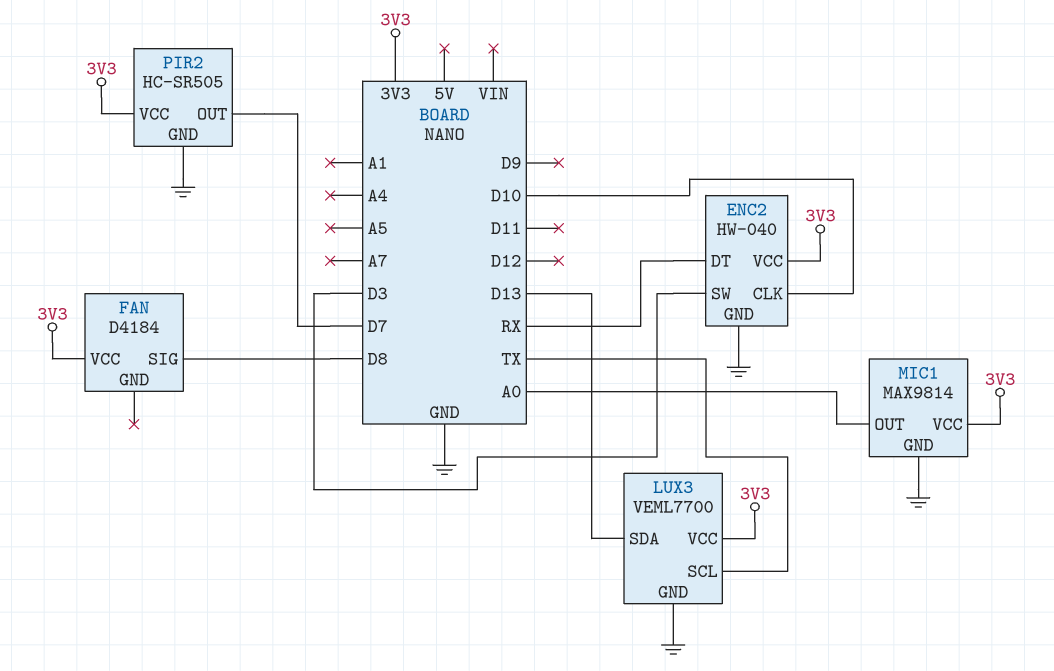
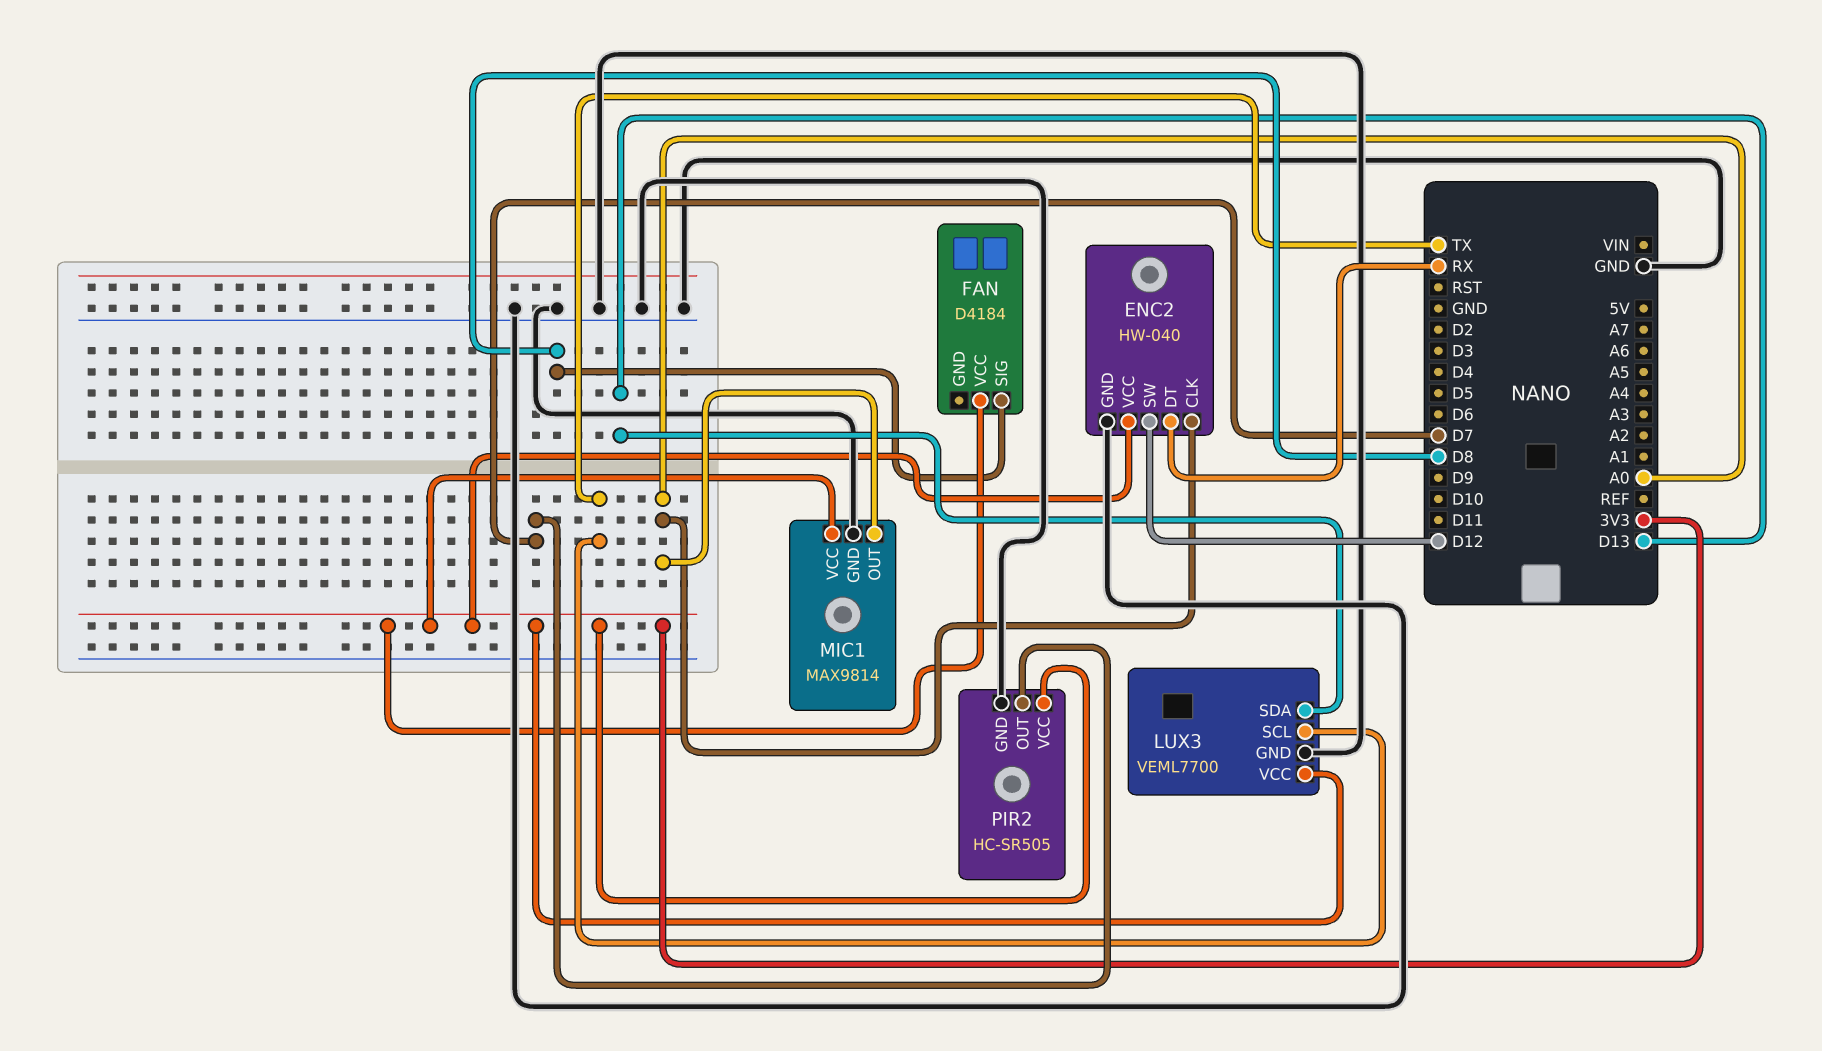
ENC2 pin CLK: D10 -> A0
ENC2 pin SW: D3 -> D12

